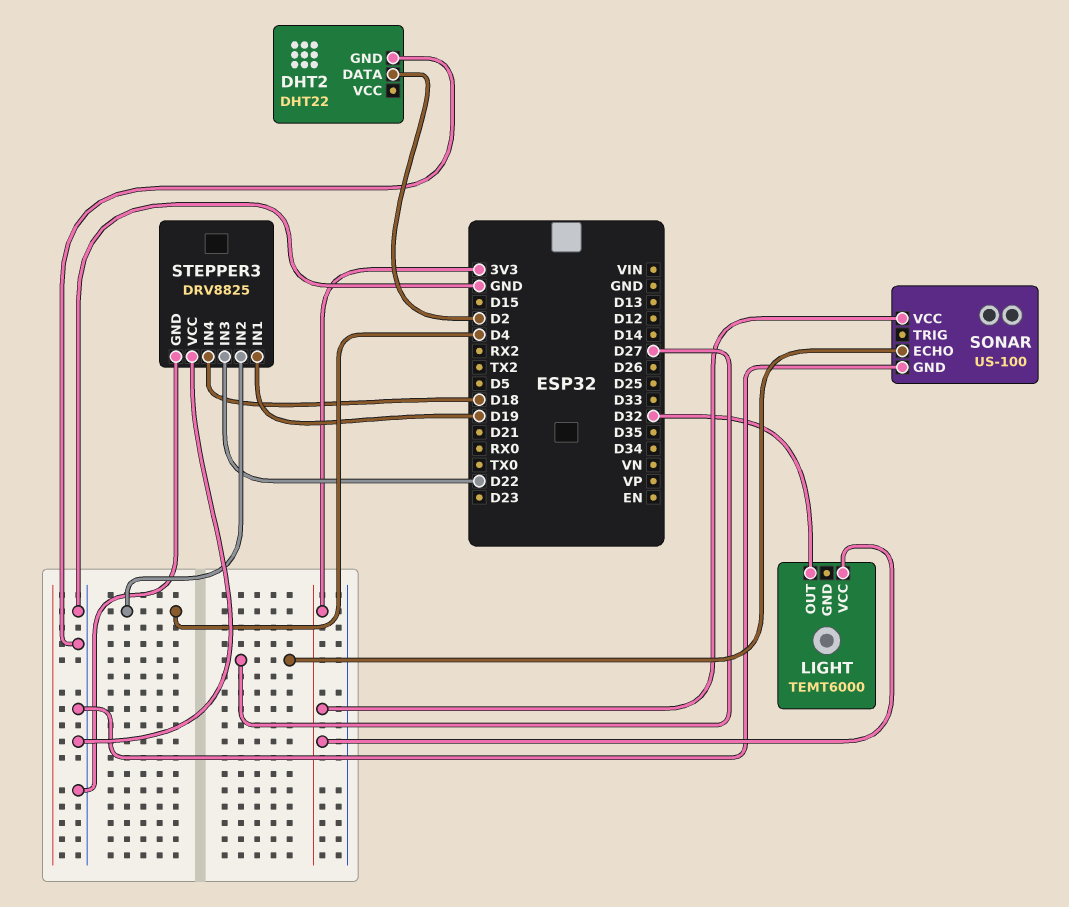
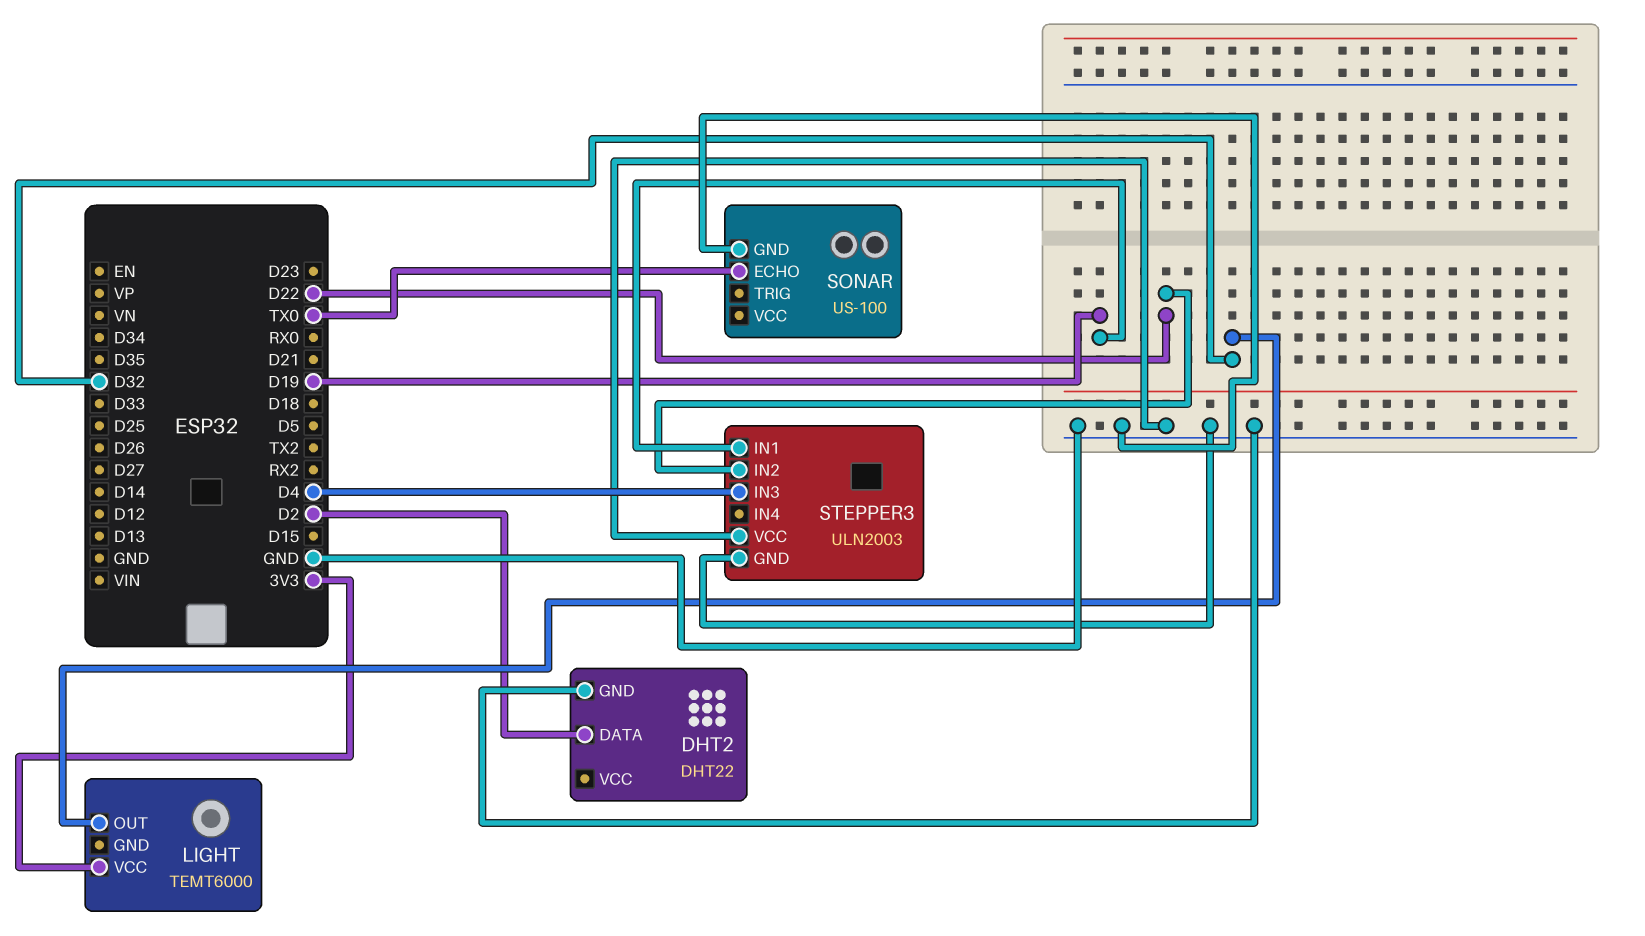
SONAR pin ECHO: D27 -> TX0
SONAR pin VCC: 3V3 -> none
STEPPER3: DRV8825 -> ULN2003
STEPPER3 pin IN2: D4 -> D22
STEPPER3 pin IN3: D22 -> D4
STEPPER3 pin IN4: D18 -> none

